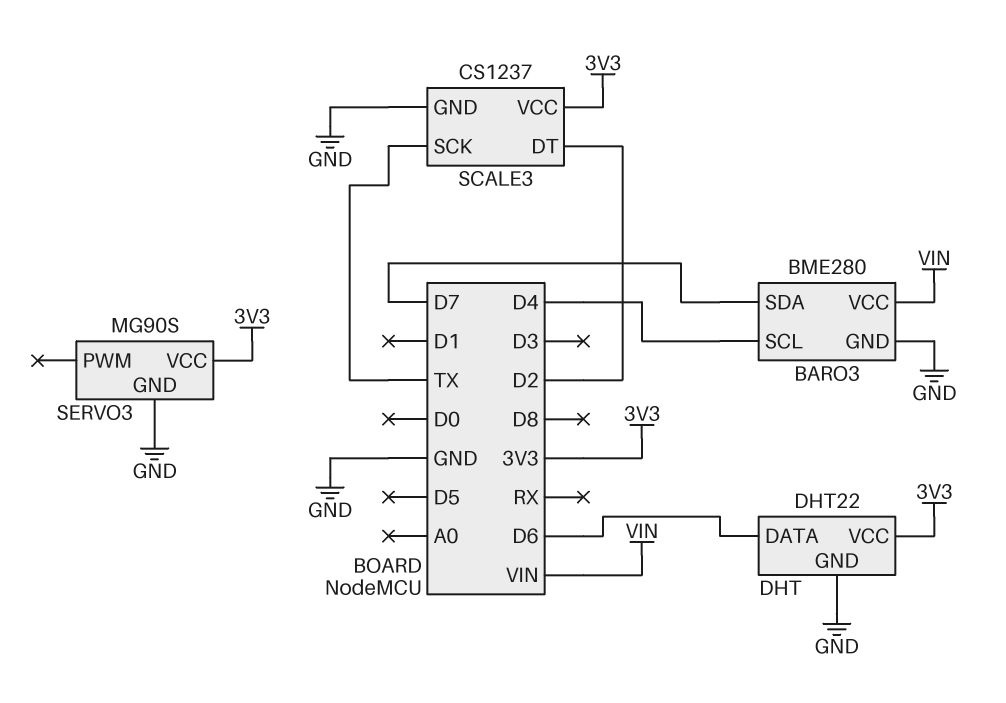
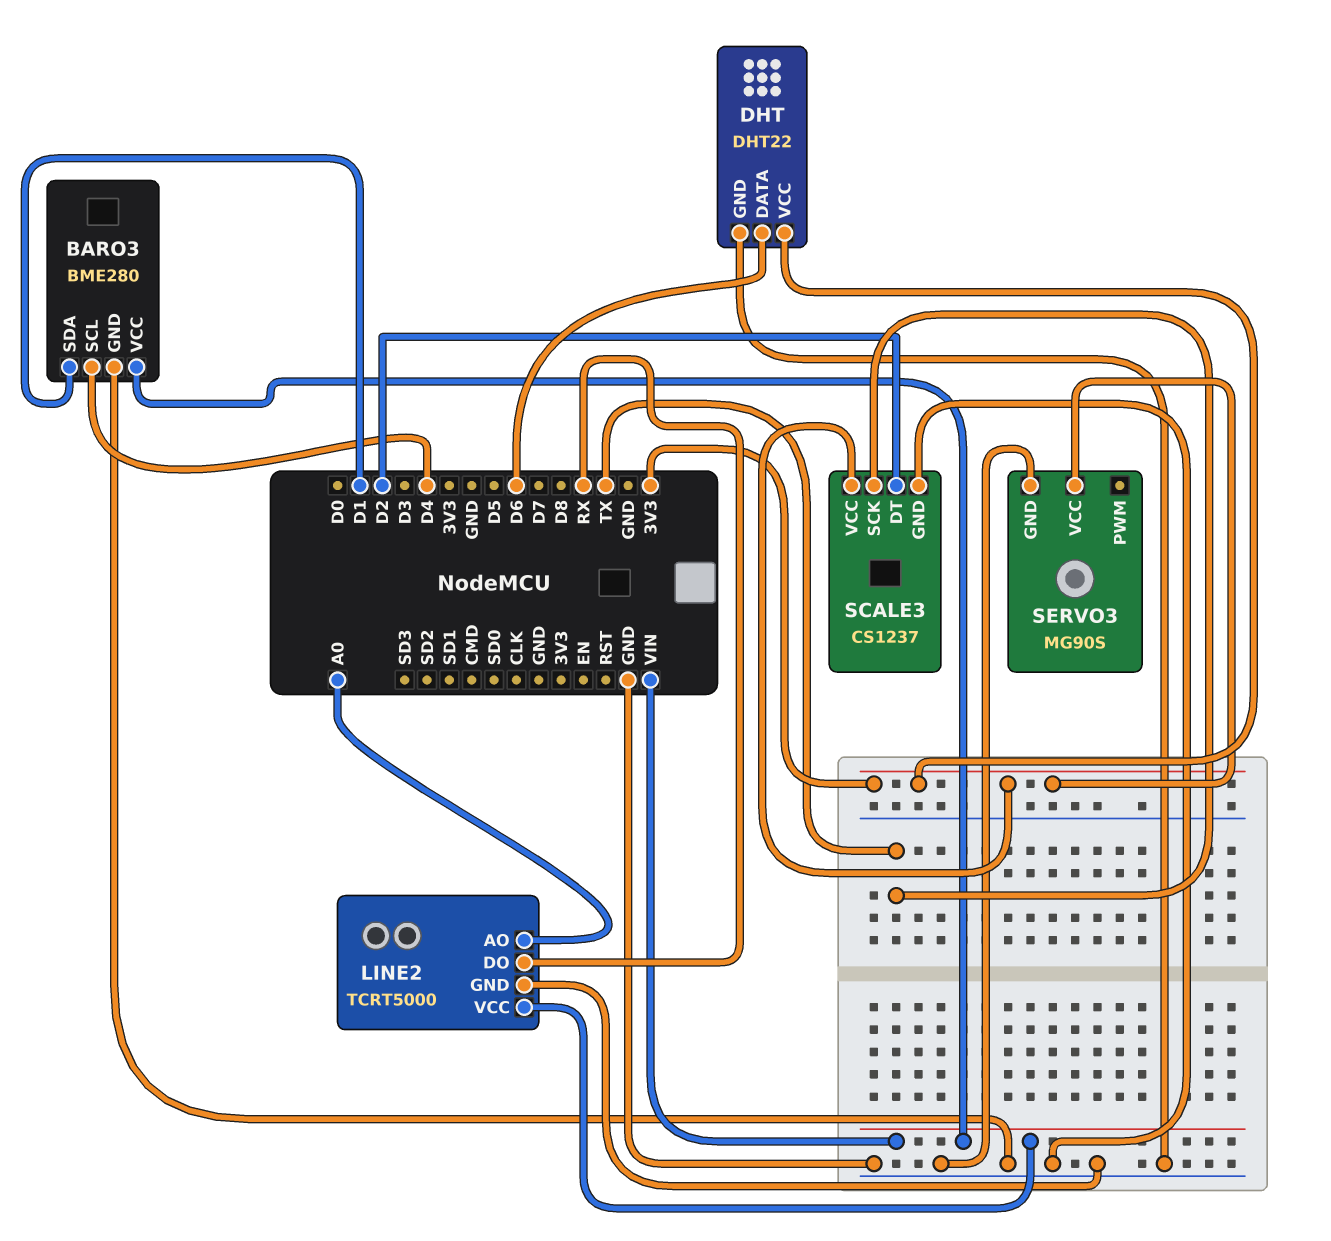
BARO3 pin SDA: D7 -> D1
LINE2: none -> TCRT5000
LINE2 pin AO: none -> A0
LINE2 pin DO: none -> RX
LINE2 pin GND: none -> GND
LINE2 pin VCC: none -> VIN

